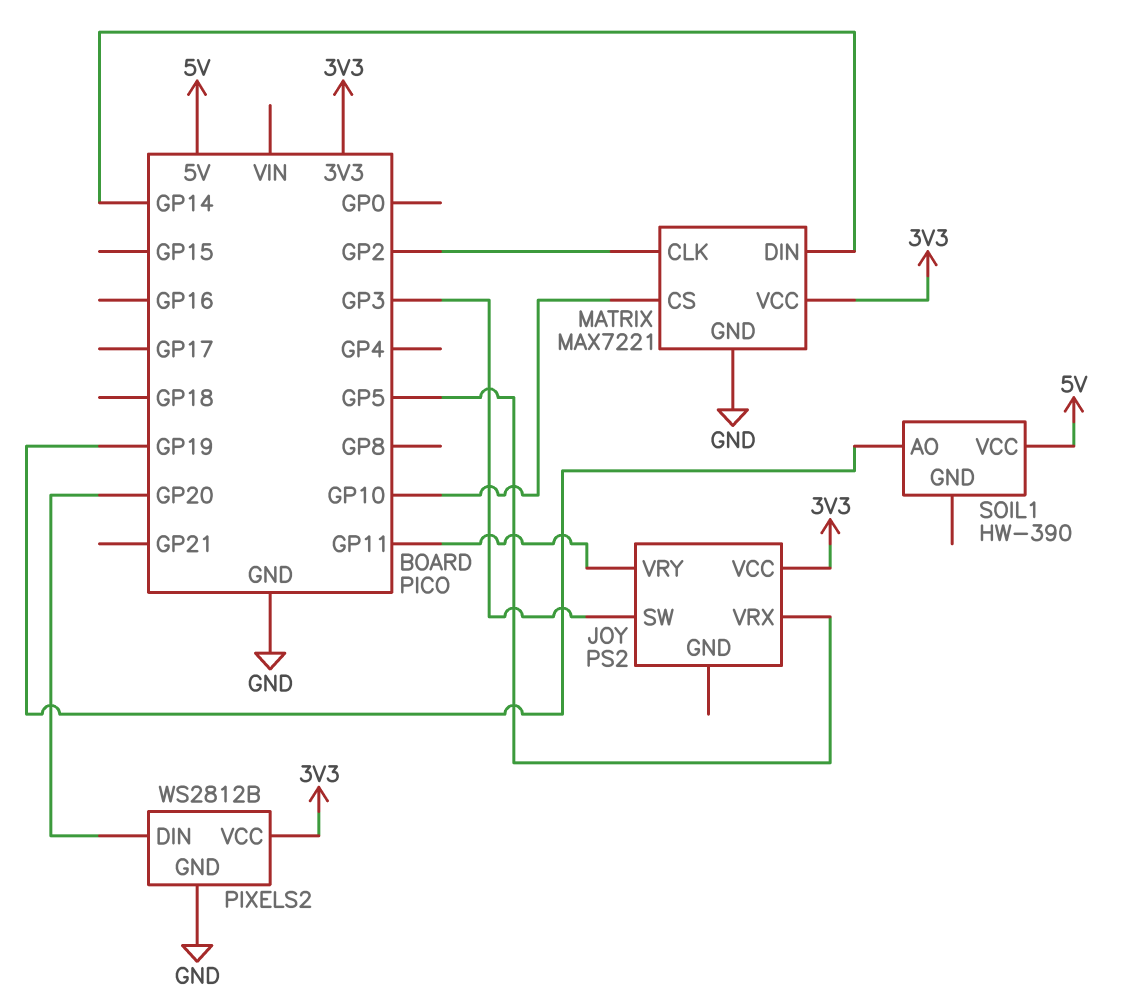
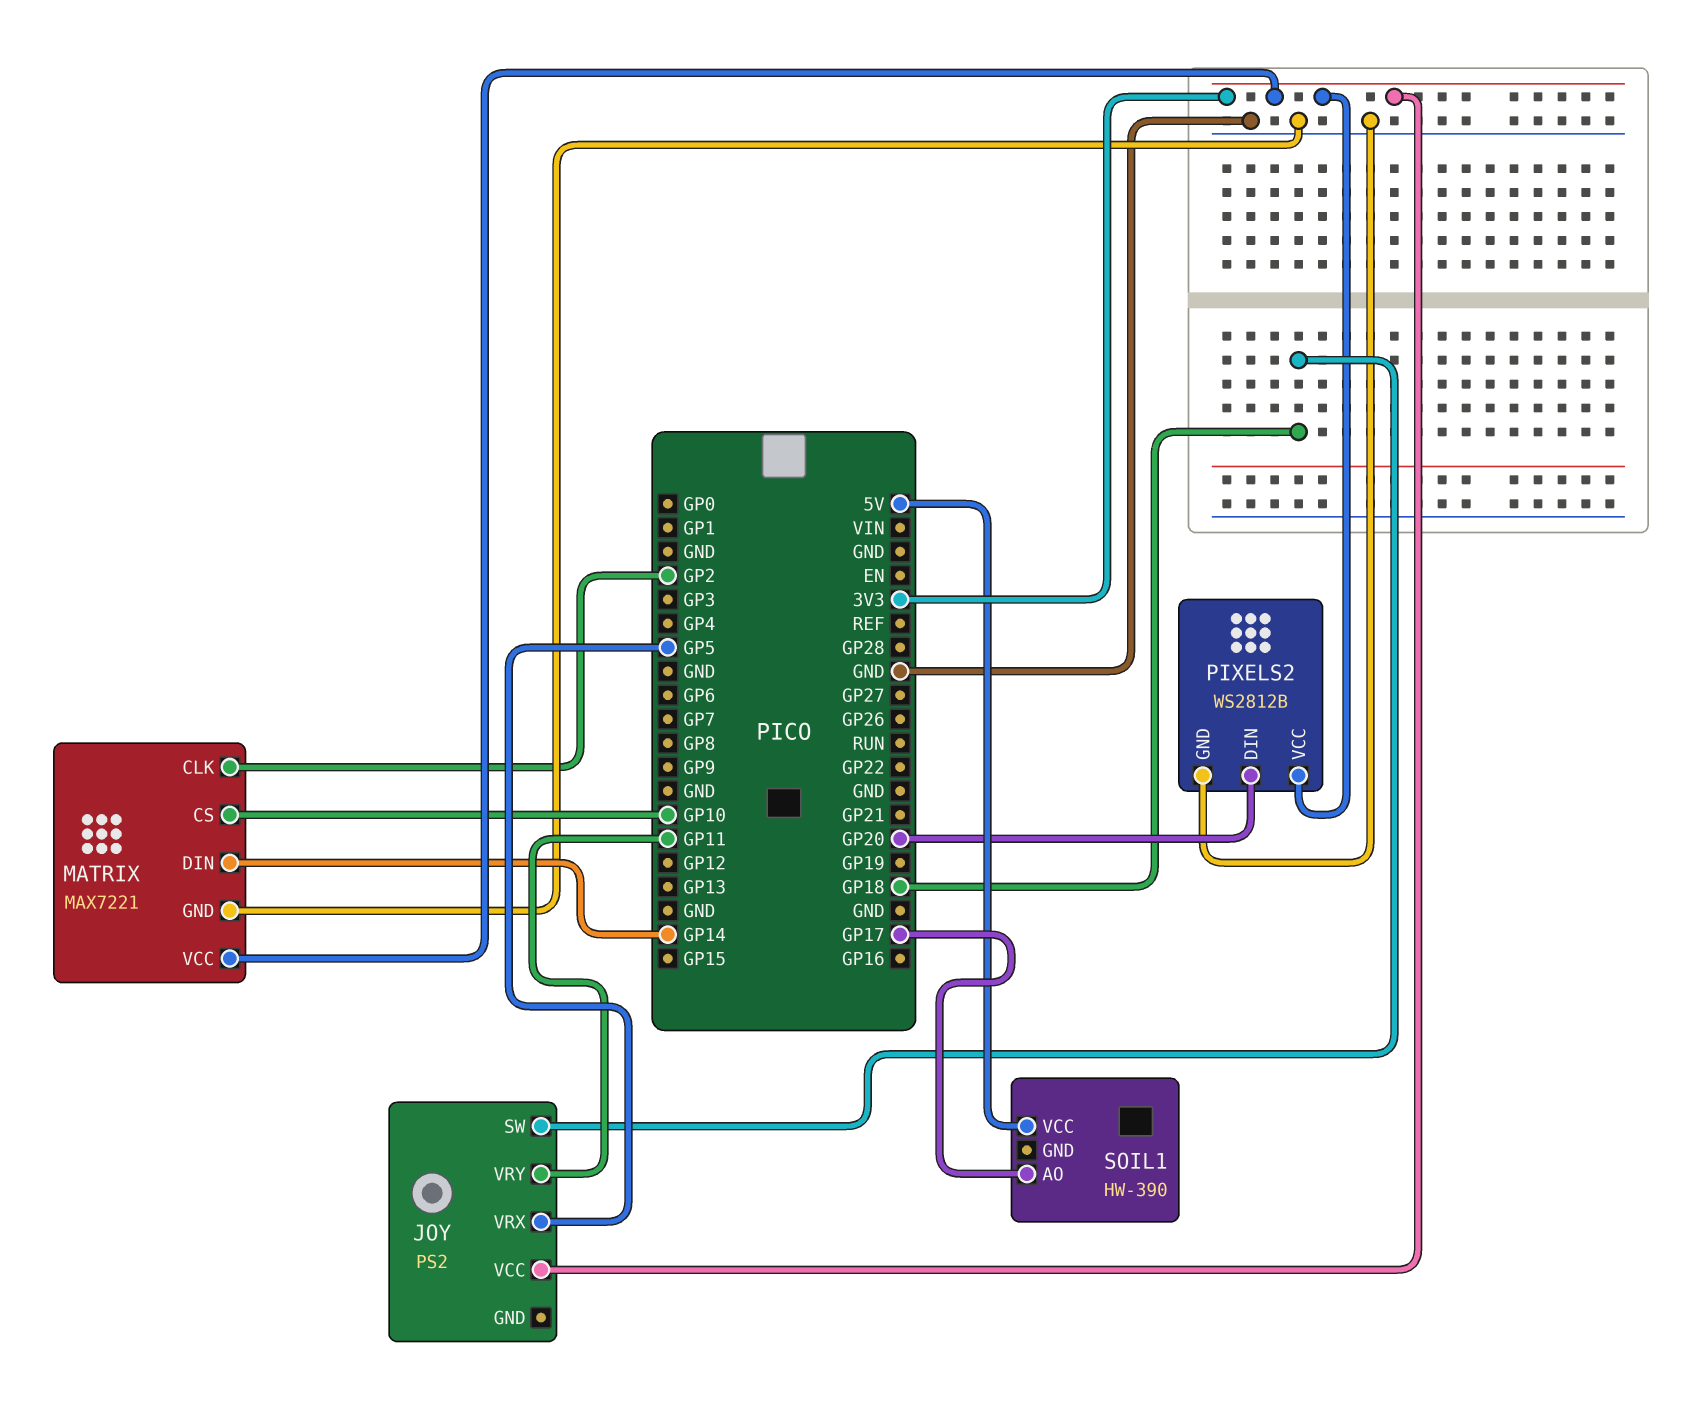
JOY pin SW: GP3 -> GP18
SOIL1 pin AO: GP19 -> GP17

